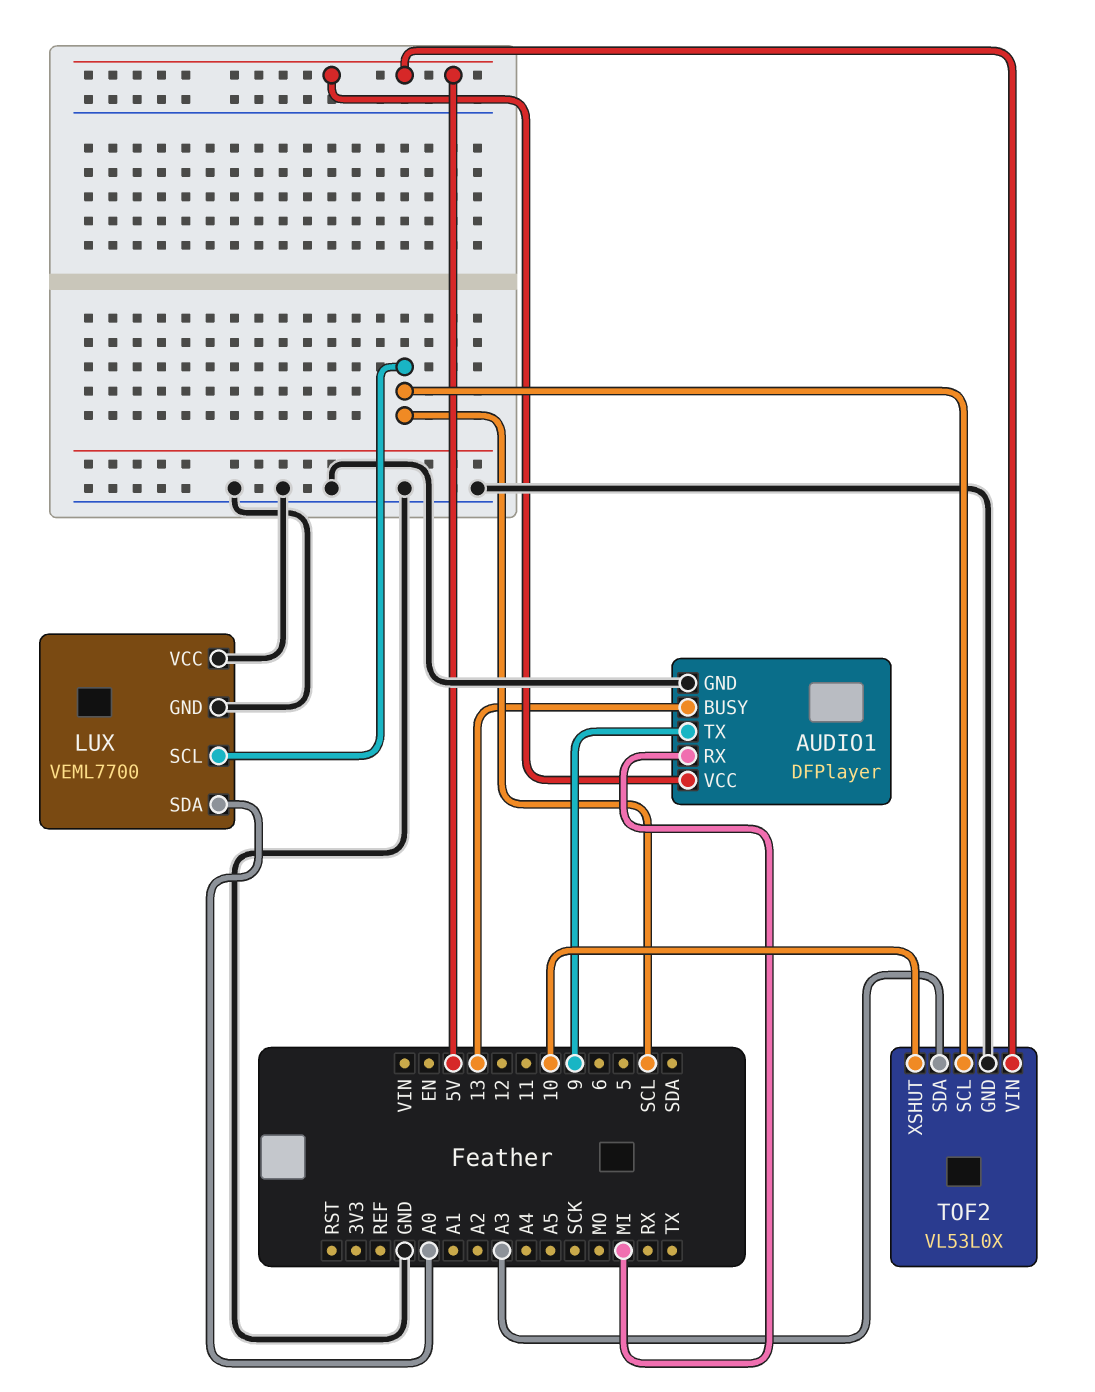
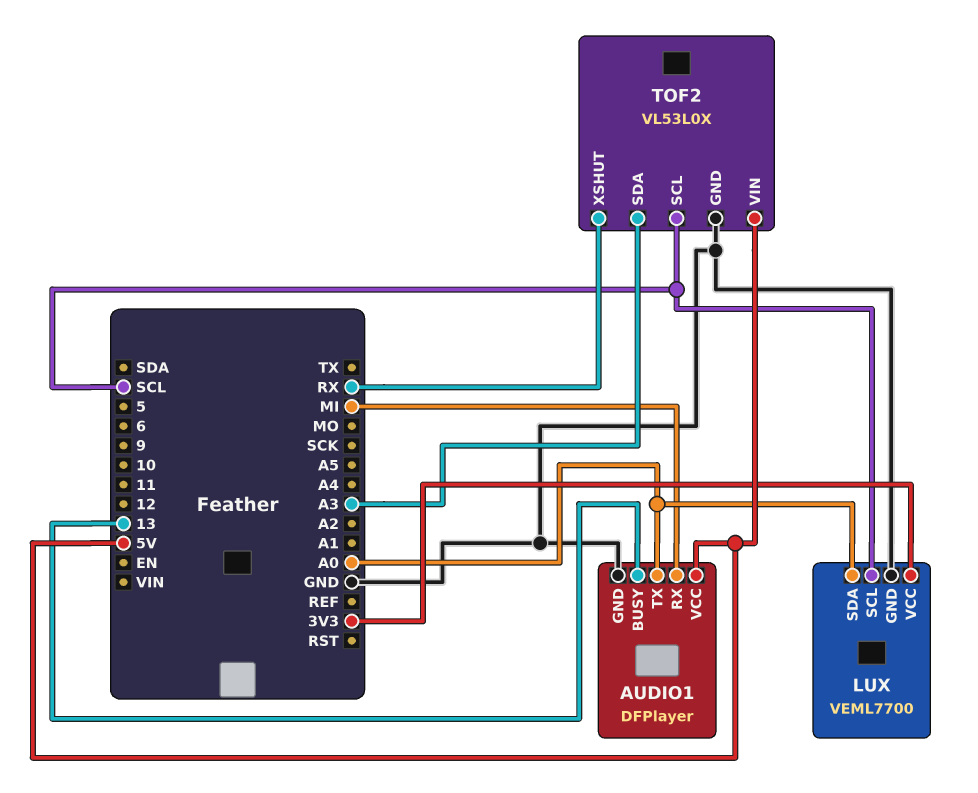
AUDIO1 pin TX: 9 -> A0
LUX pin VCC: GND -> 3V3
TOF2 pin XSHUT: 10 -> RX

